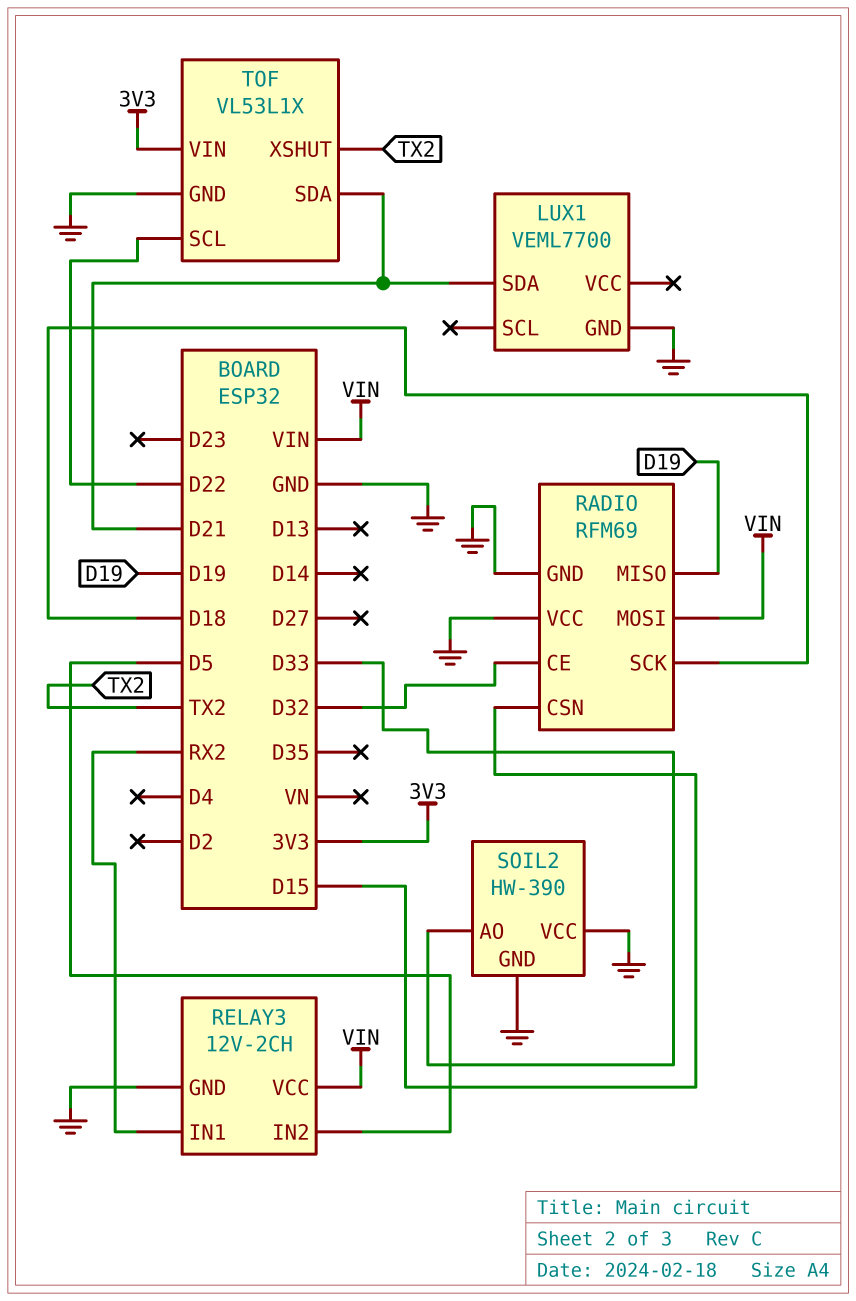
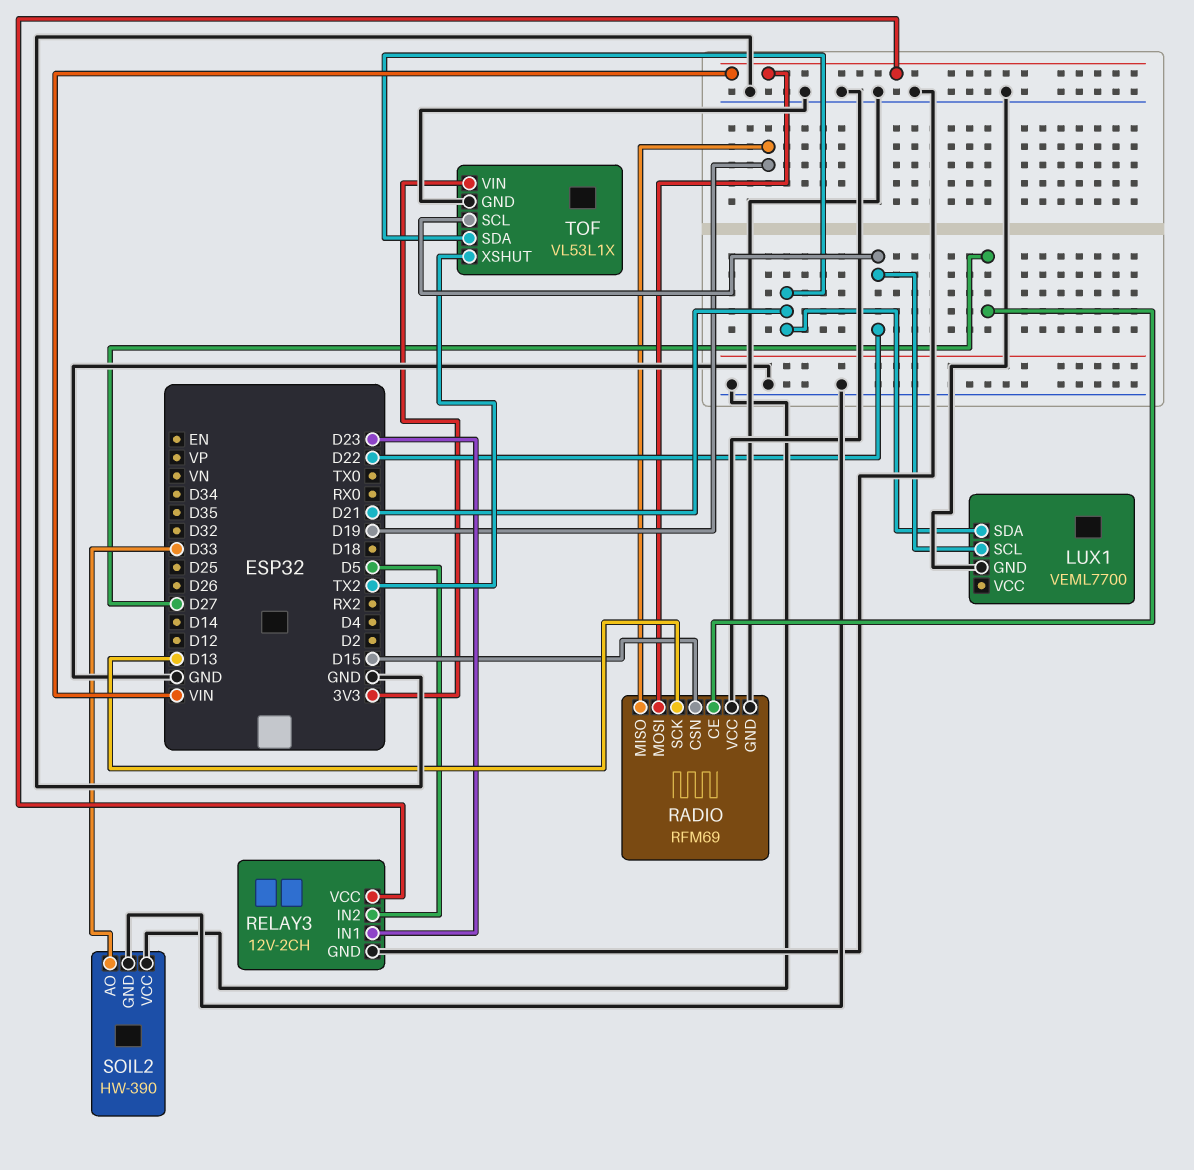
LUX1 pin SCL: none -> D22
RADIO pin CE: D32 -> D27
RADIO pin SCK: D18 -> D13
RELAY3 pin IN1: RX2 -> D23

